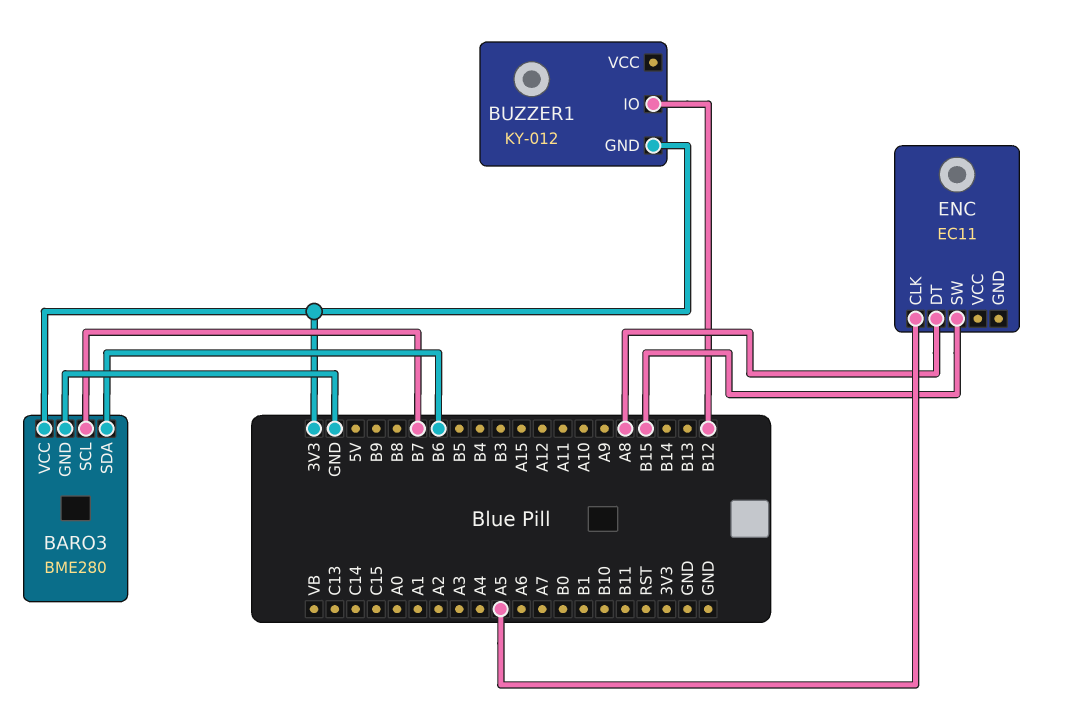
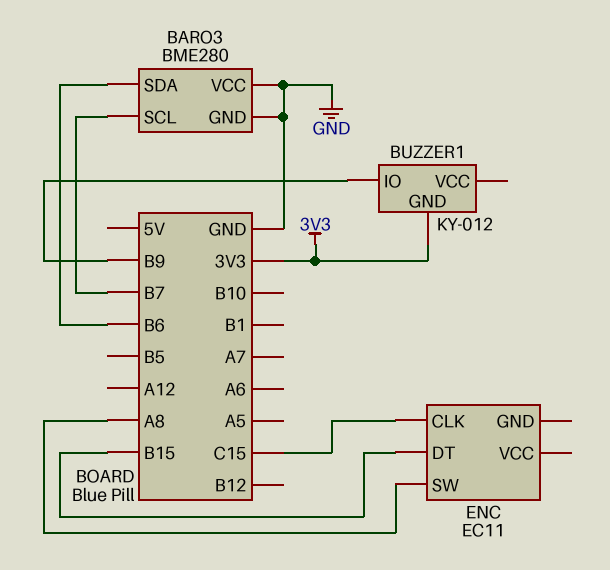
BARO3 pin VCC: 3V3 -> GND
BUZZER1 pin IO: B12 -> B9
ENC pin CLK: A5 -> C15
ENC pin DT: A8 -> B15
ENC pin SW: B15 -> A8

